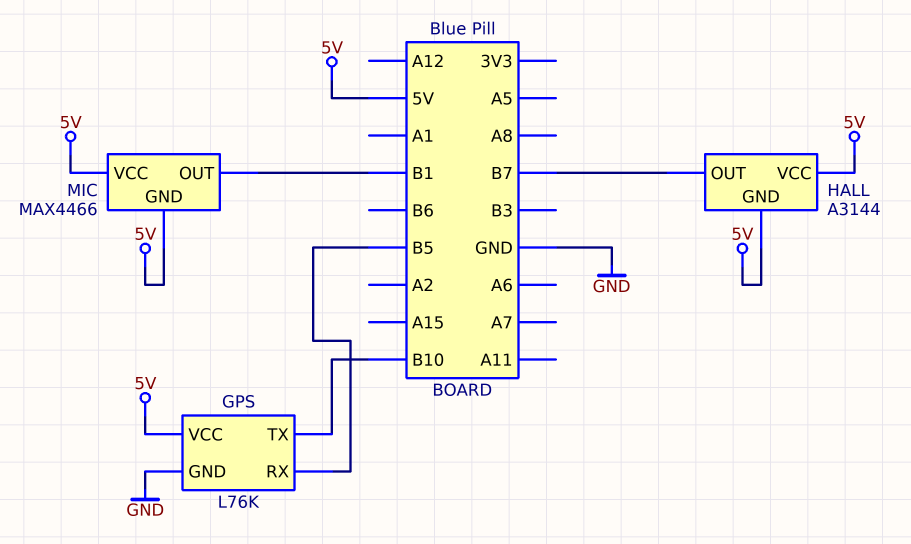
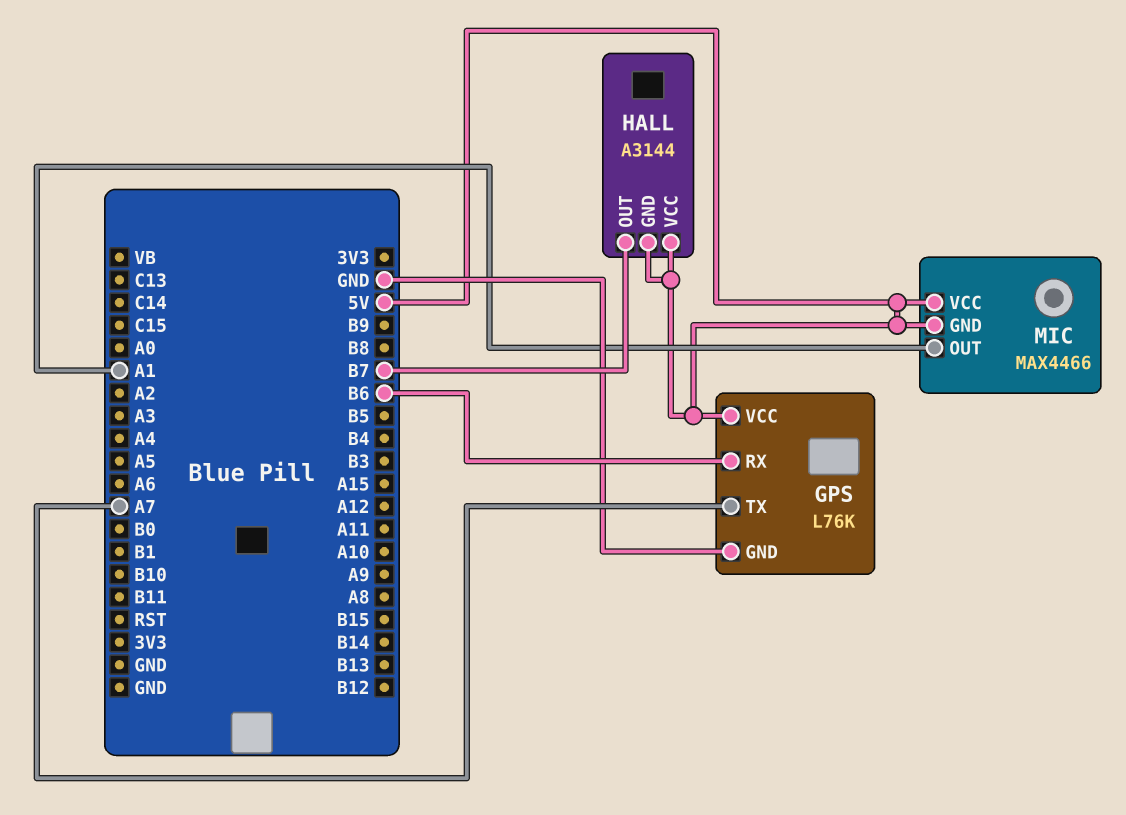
GPS pin RX: B5 -> B6
GPS pin TX: B10 -> A7
MIC pin OUT: B1 -> A1

